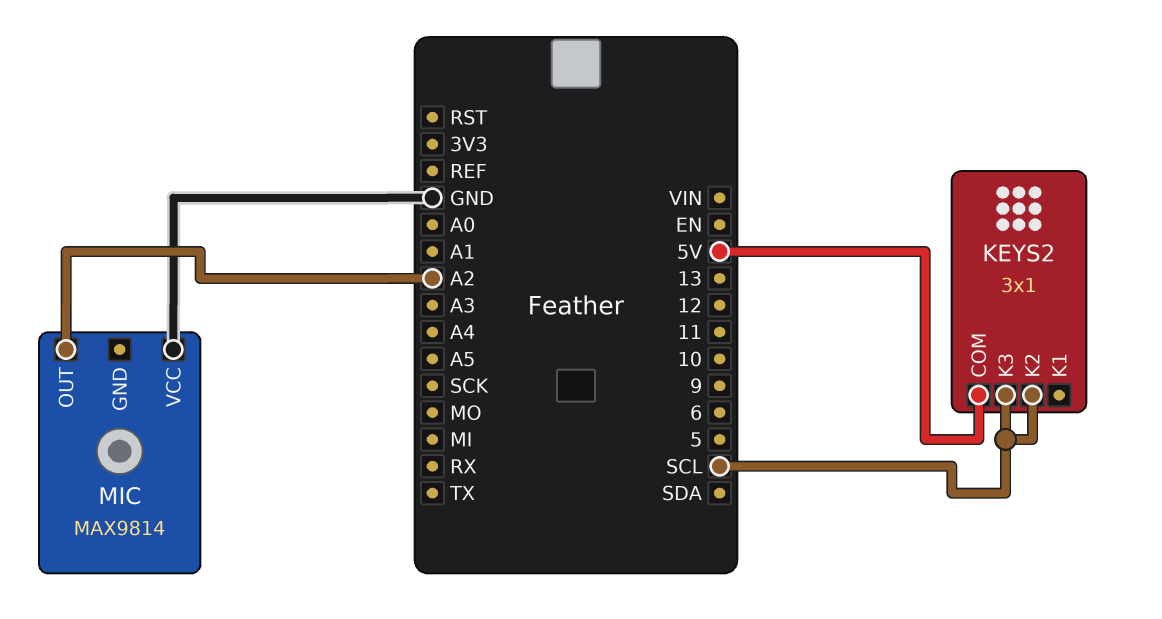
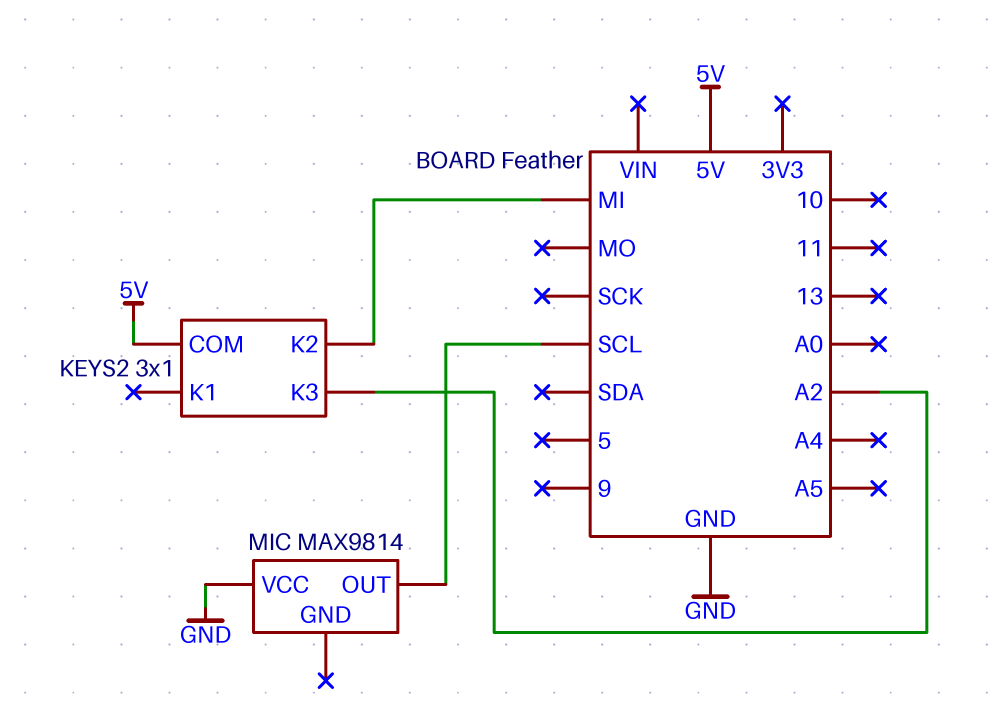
KEYS2 pin K2: SCL -> MI
KEYS2 pin K3: SCL -> A2
MIC pin OUT: A2 -> SCL

